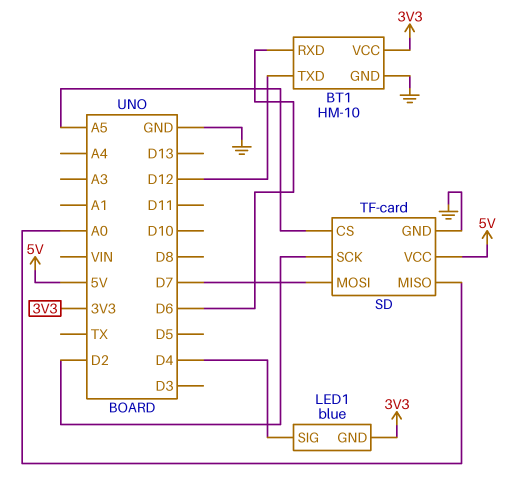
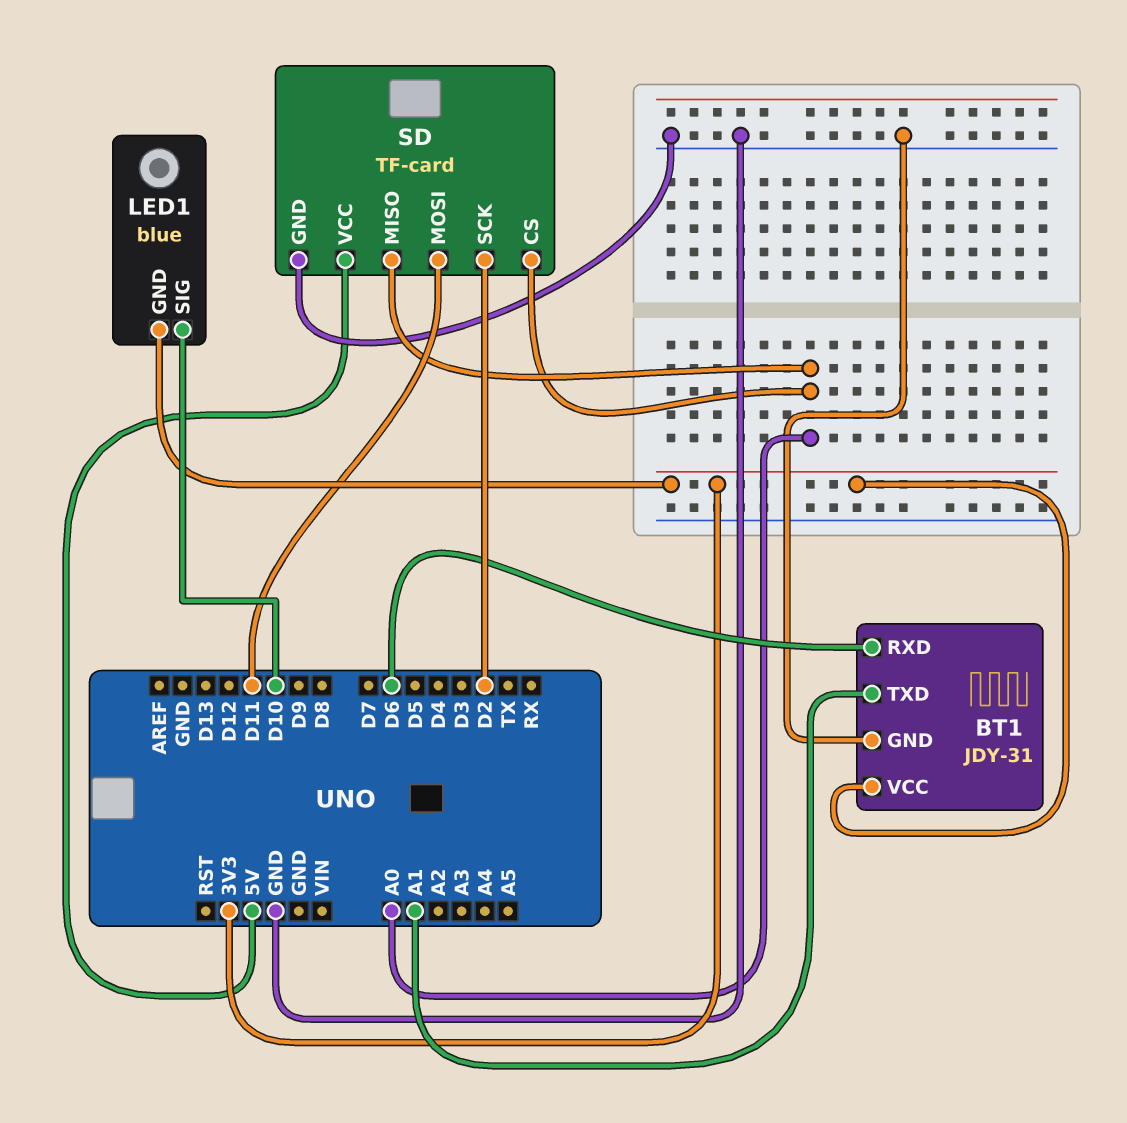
BT1: HM-10 -> JDY-31
BT1 pin TXD: D12 -> A1
LED1 pin SIG: D4 -> D10
SD pin CS: A5 -> A0
SD pin MOSI: D7 -> D11

